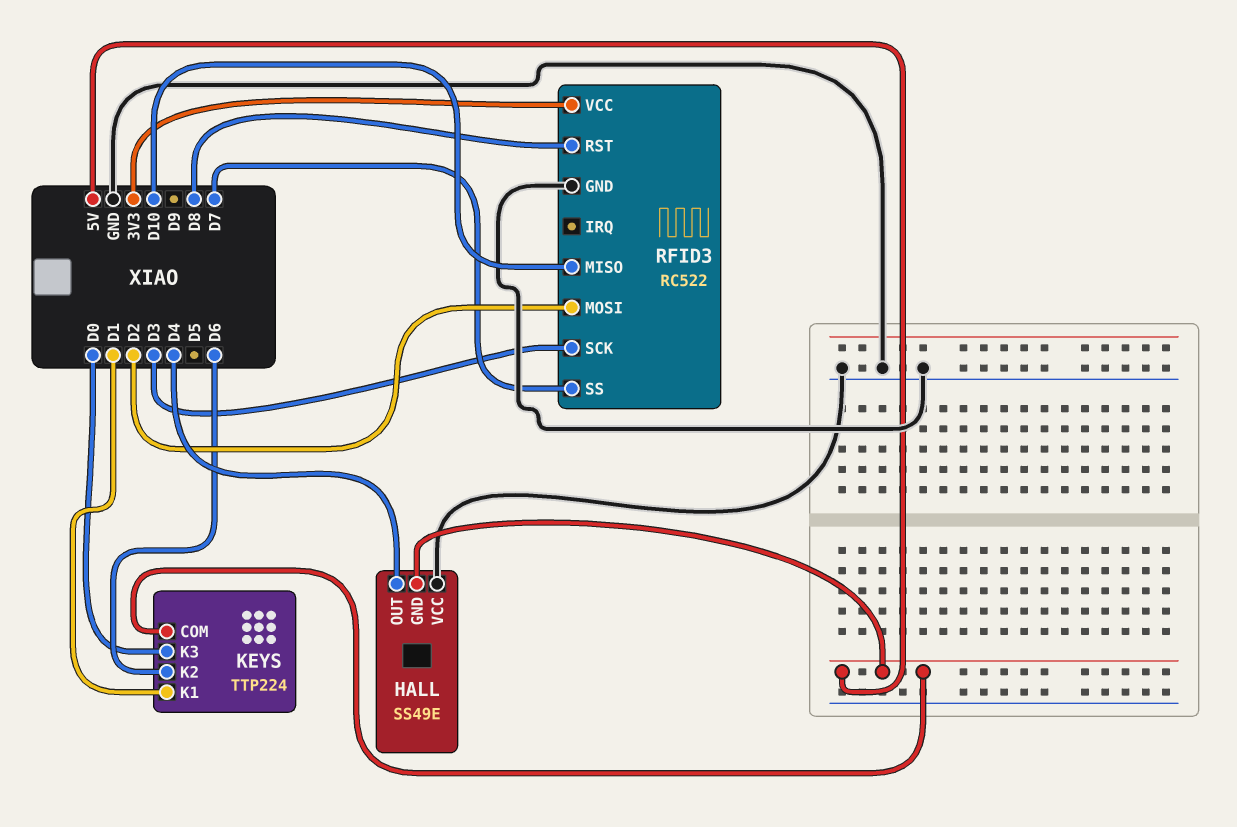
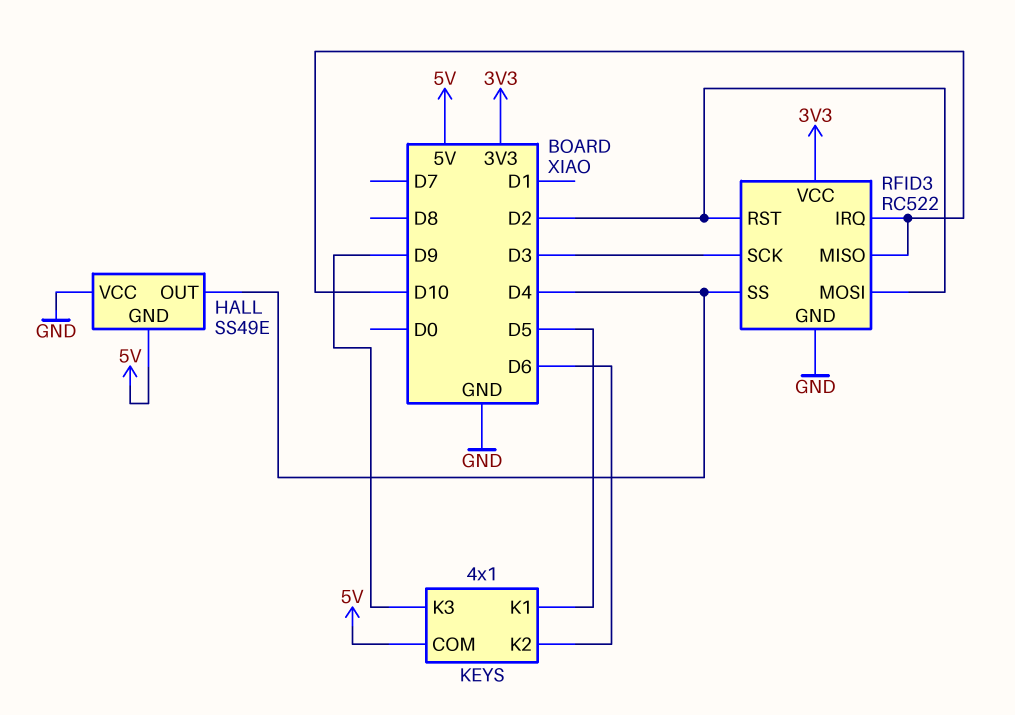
KEYS: TTP224 -> 4x1
KEYS pin K1: D1 -> D5
KEYS pin K3: D0 -> D9
RFID3 pin IRQ: none -> D10
RFID3 pin RST: D8 -> D2
RFID3 pin SS: D7 -> D4

